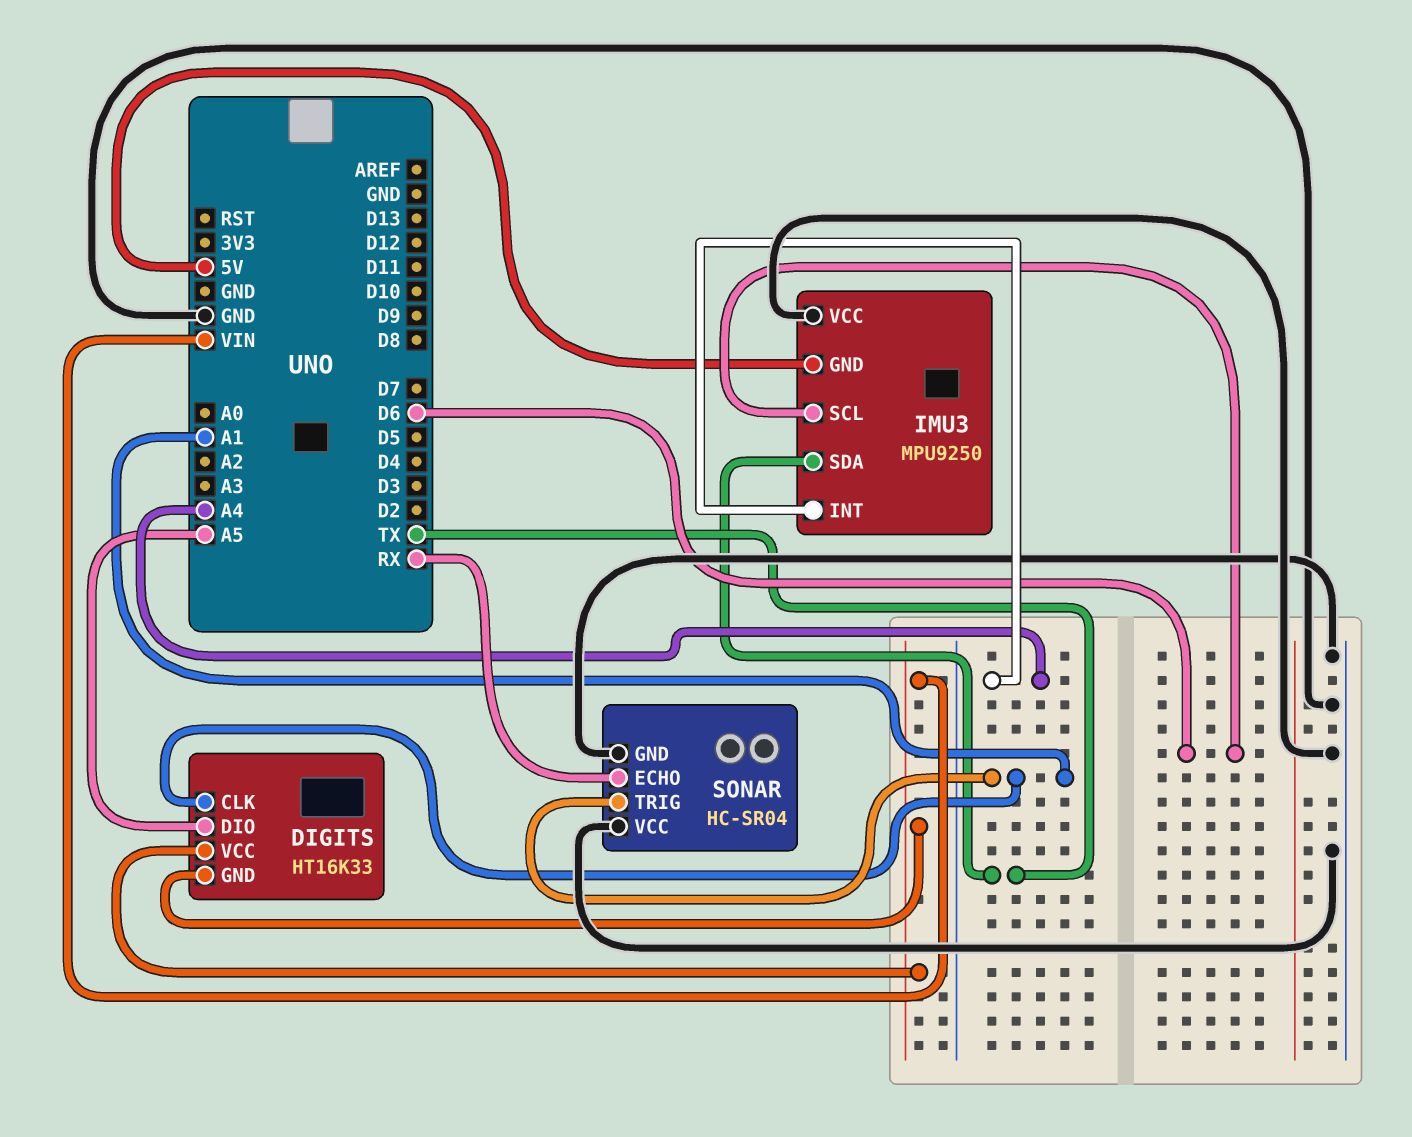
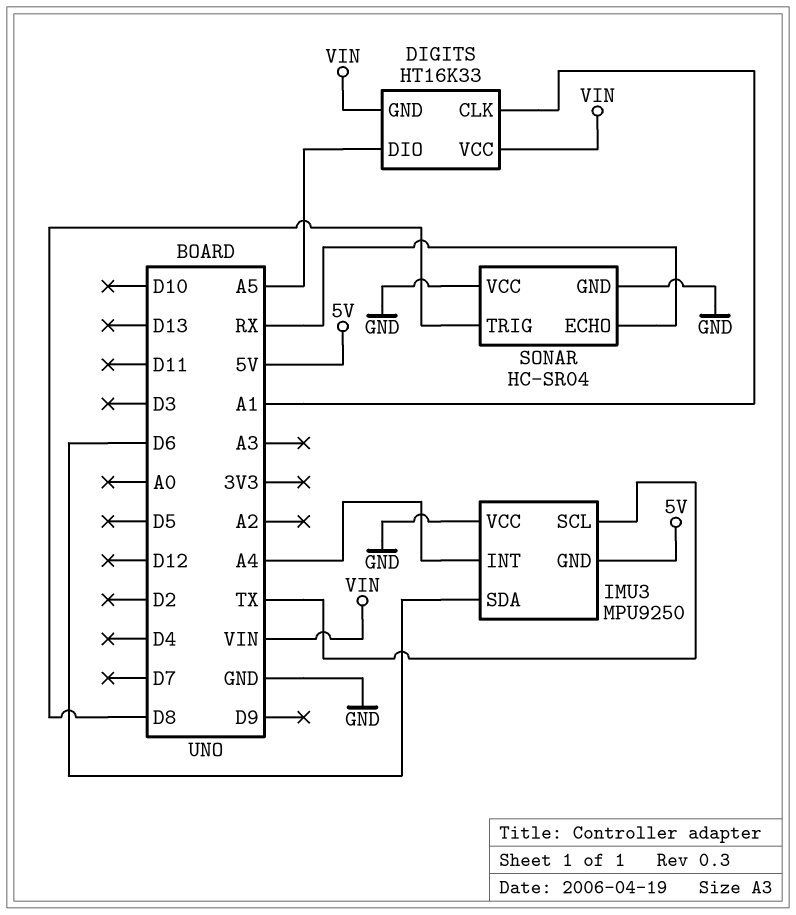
IMU3 pin SCL: D6 -> TX
IMU3 pin SDA: TX -> D6
SONAR pin TRIG: A1 -> D8

